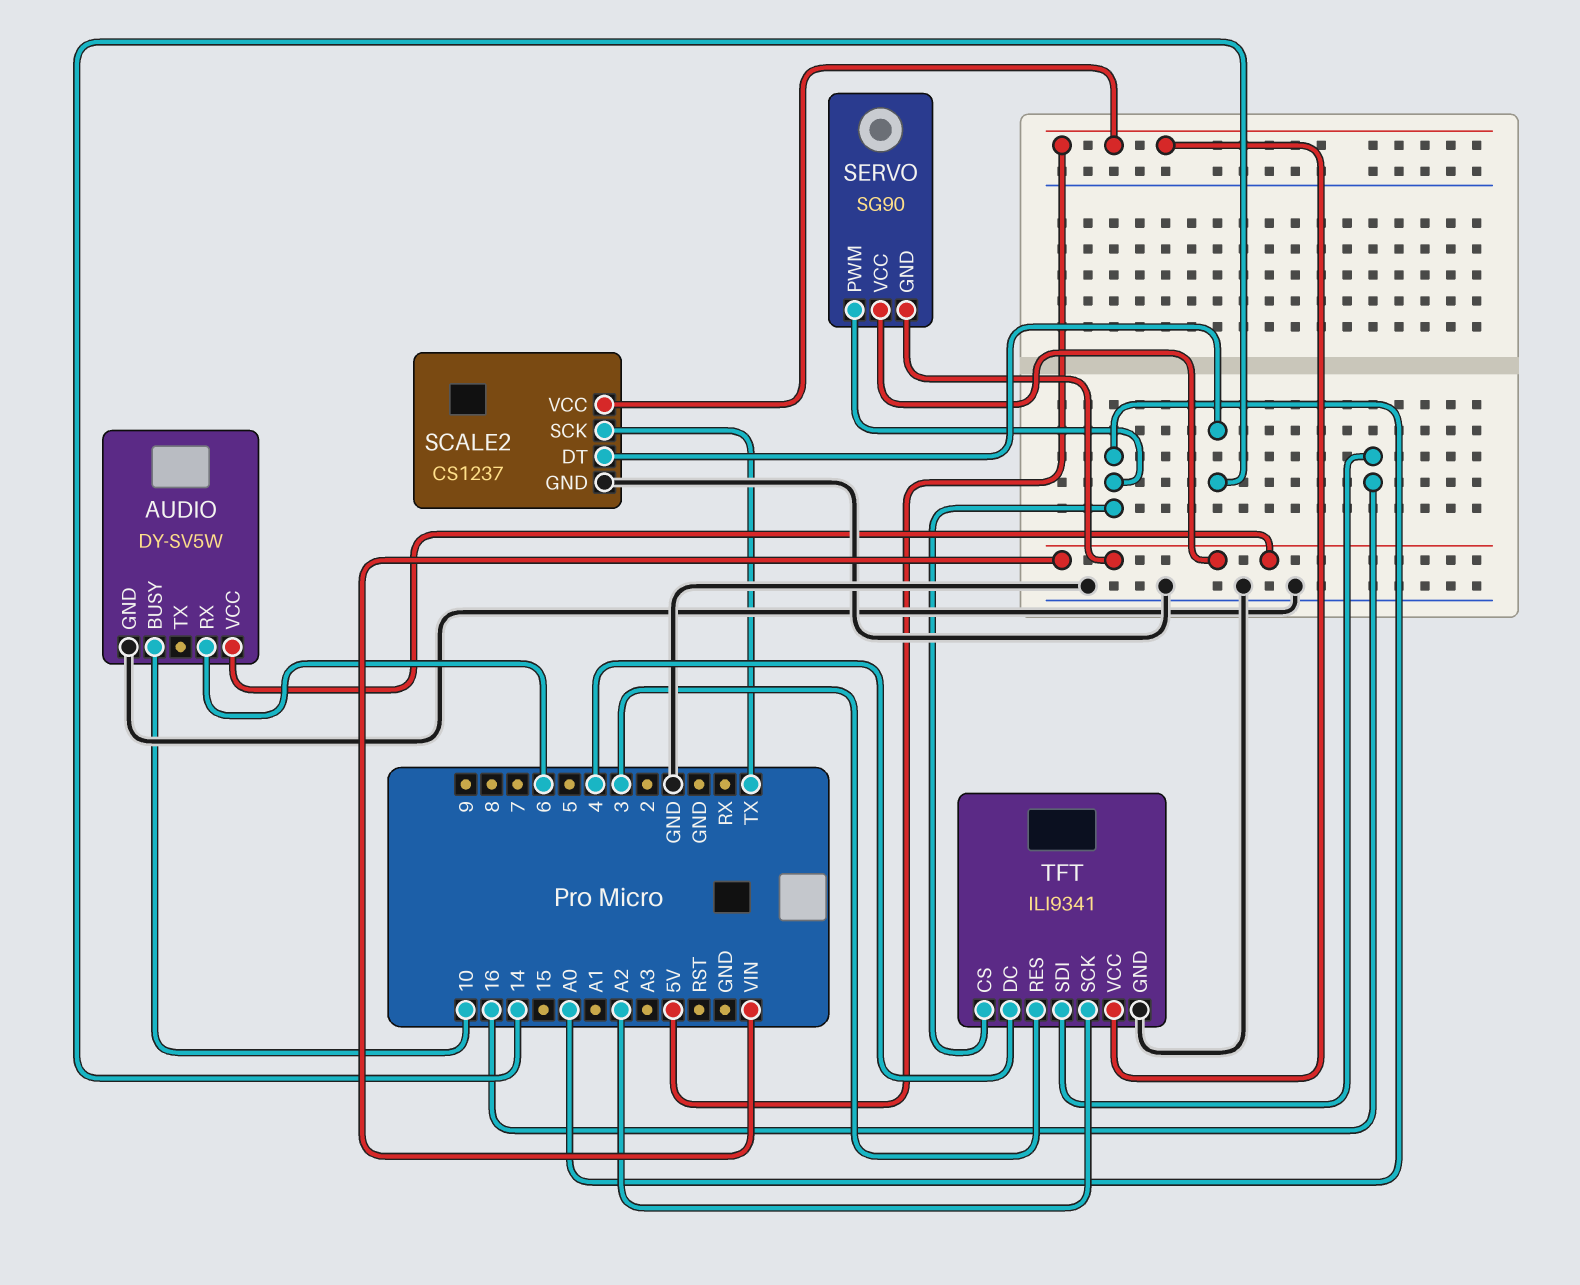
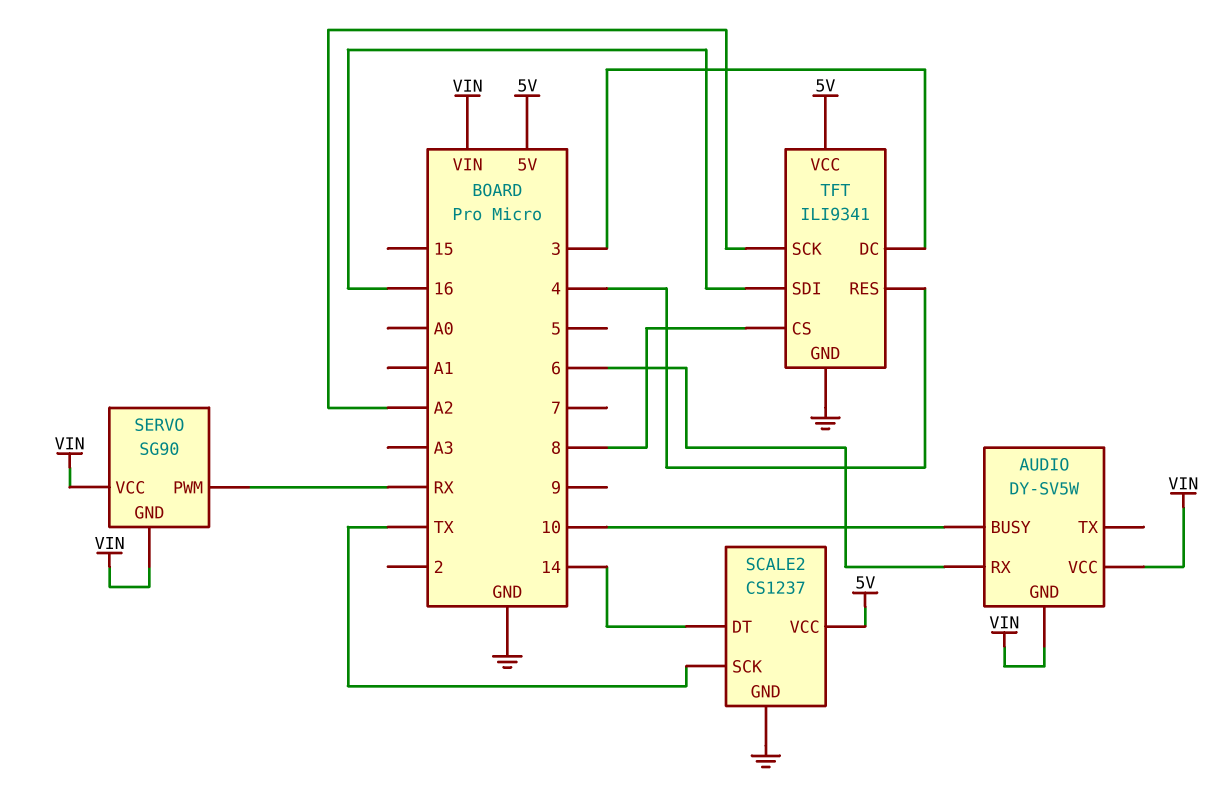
AUDIO pin GND: GND -> VIN
SERVO pin PWM: A0 -> RX
TFT pin CS: A0 -> 8
TFT pin DC: 4 -> 3
TFT pin RES: 3 -> 4

